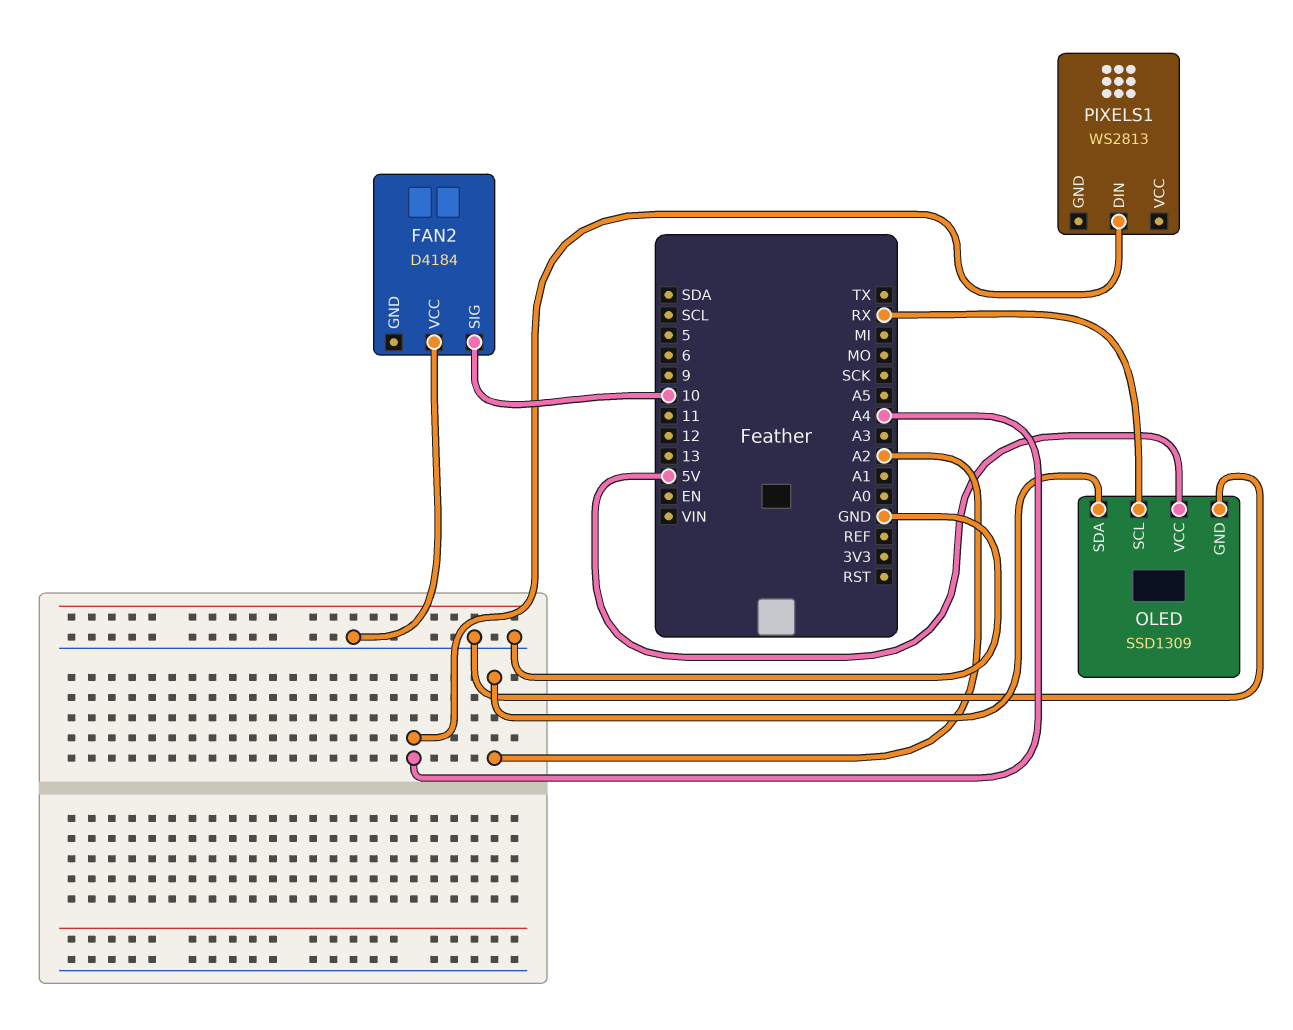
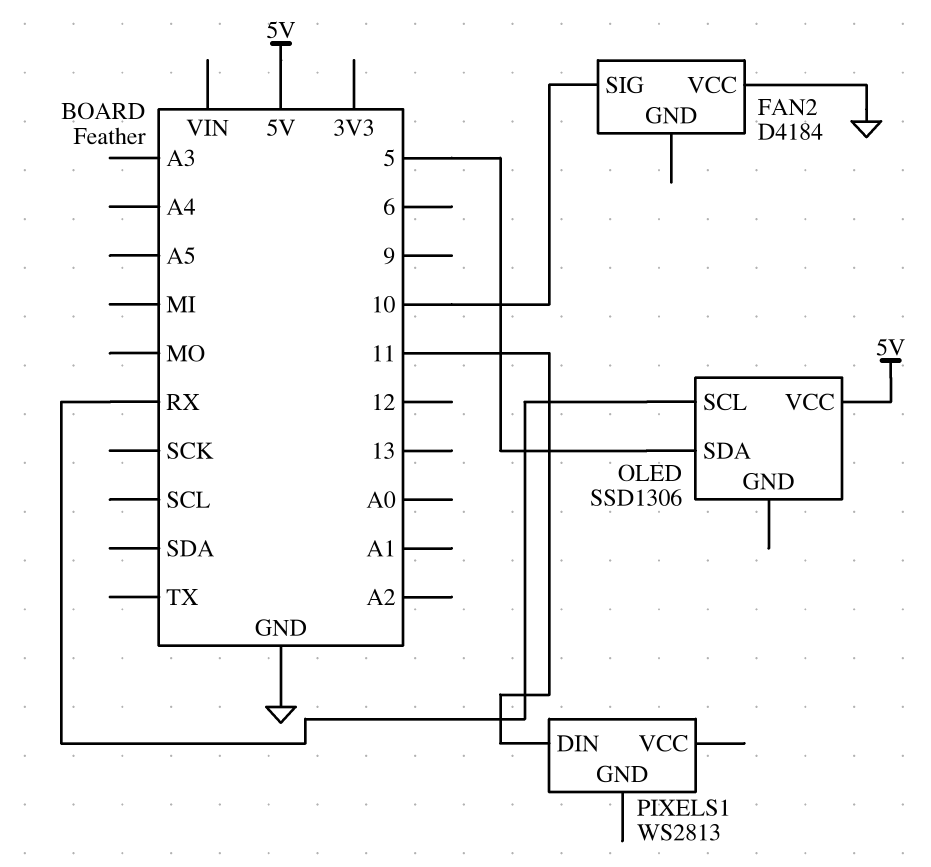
OLED: SSD1309 -> SSD1306
OLED pin GND: GND -> none
OLED pin SDA: A2 -> 5
PIXELS1 pin DIN: A4 -> 11

